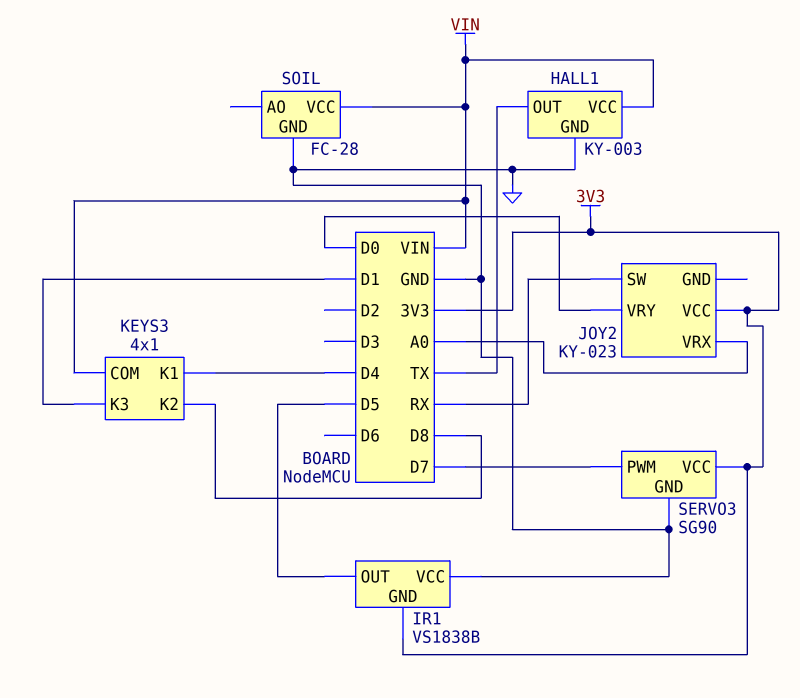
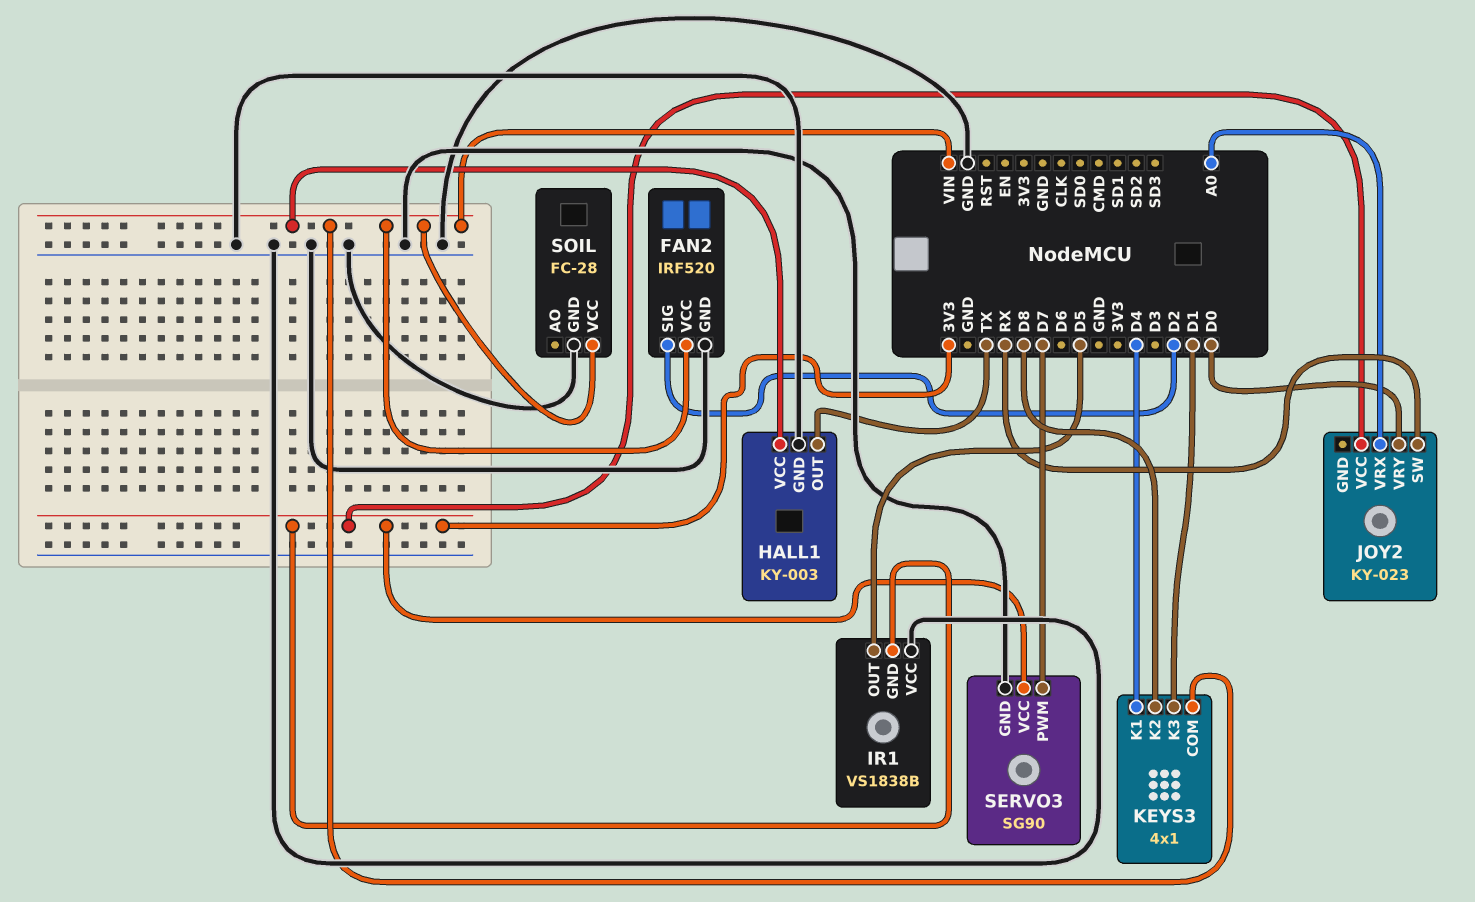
FAN2: none -> IRF520
FAN2 pin GND: none -> GND
FAN2 pin SIG: none -> D2
FAN2 pin VCC: none -> VIN

